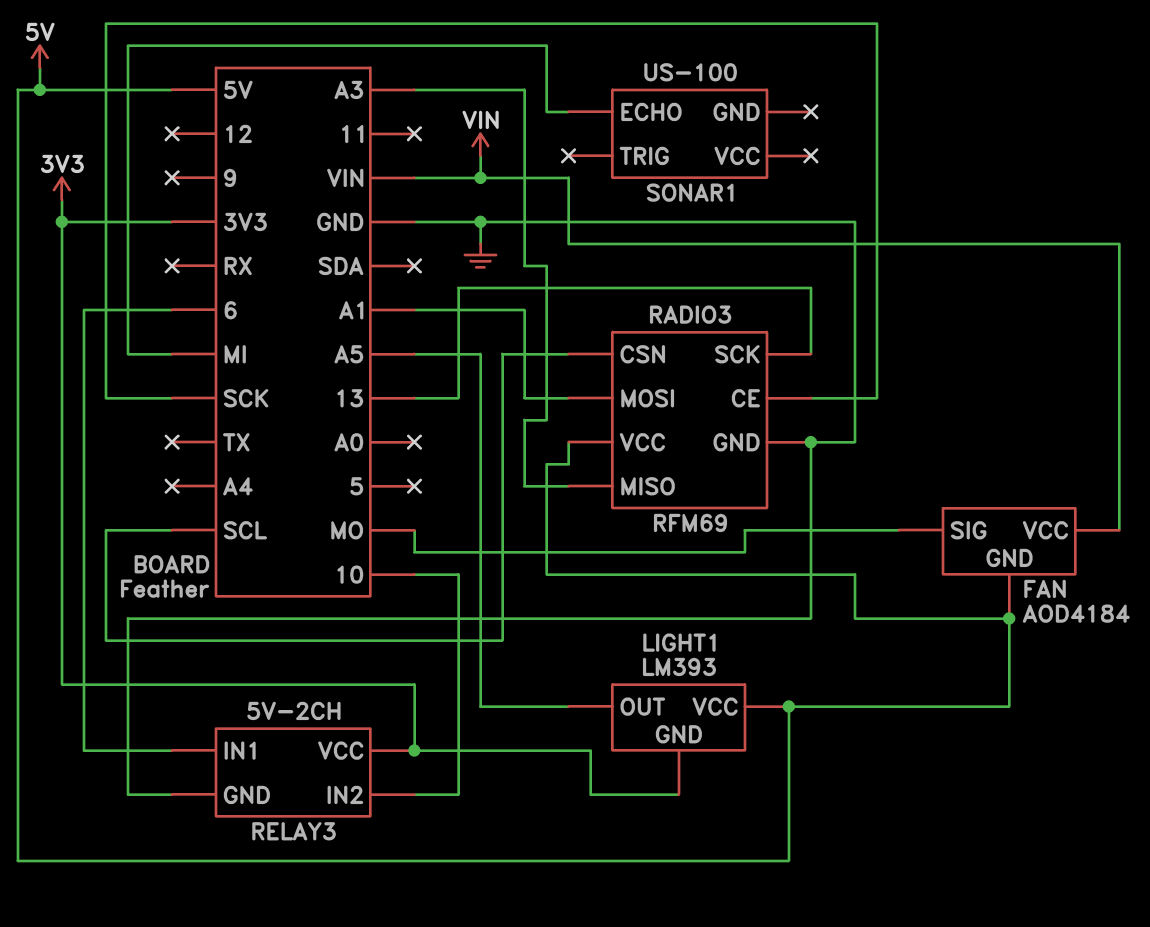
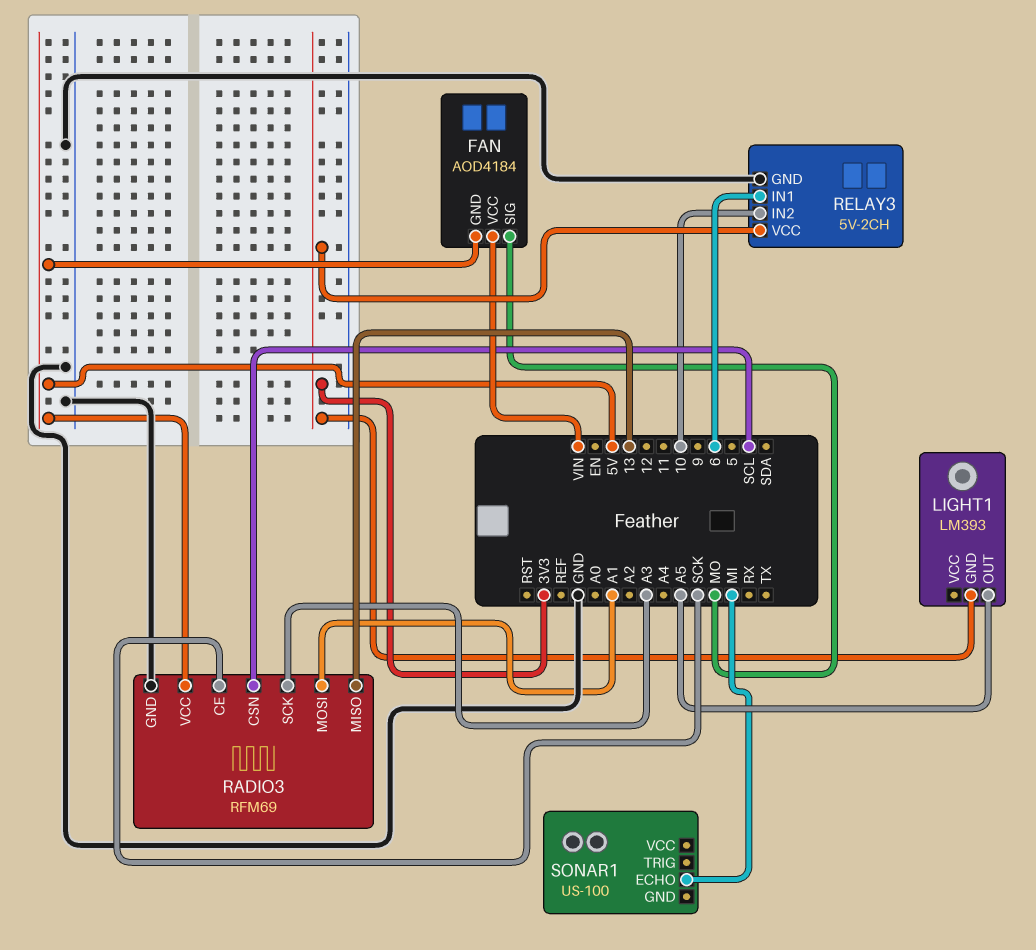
LIGHT1 pin VCC: 5V -> none
RADIO3 pin MISO: A3 -> 13
RADIO3 pin SCK: 13 -> A3

